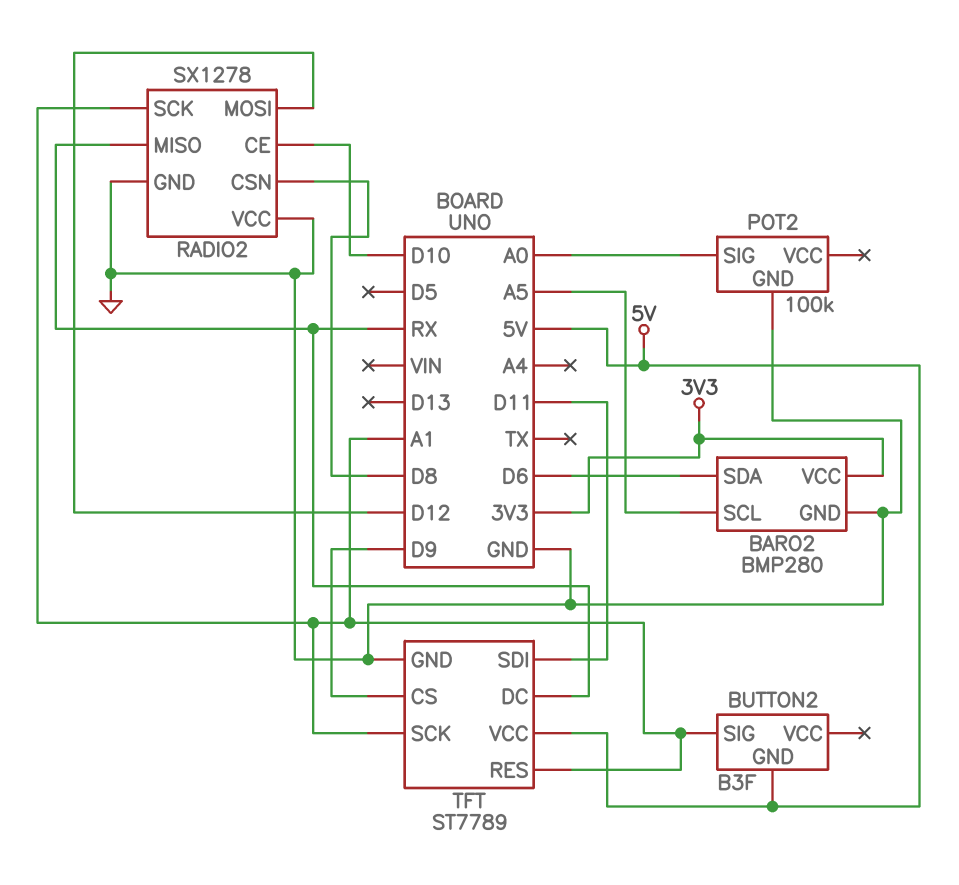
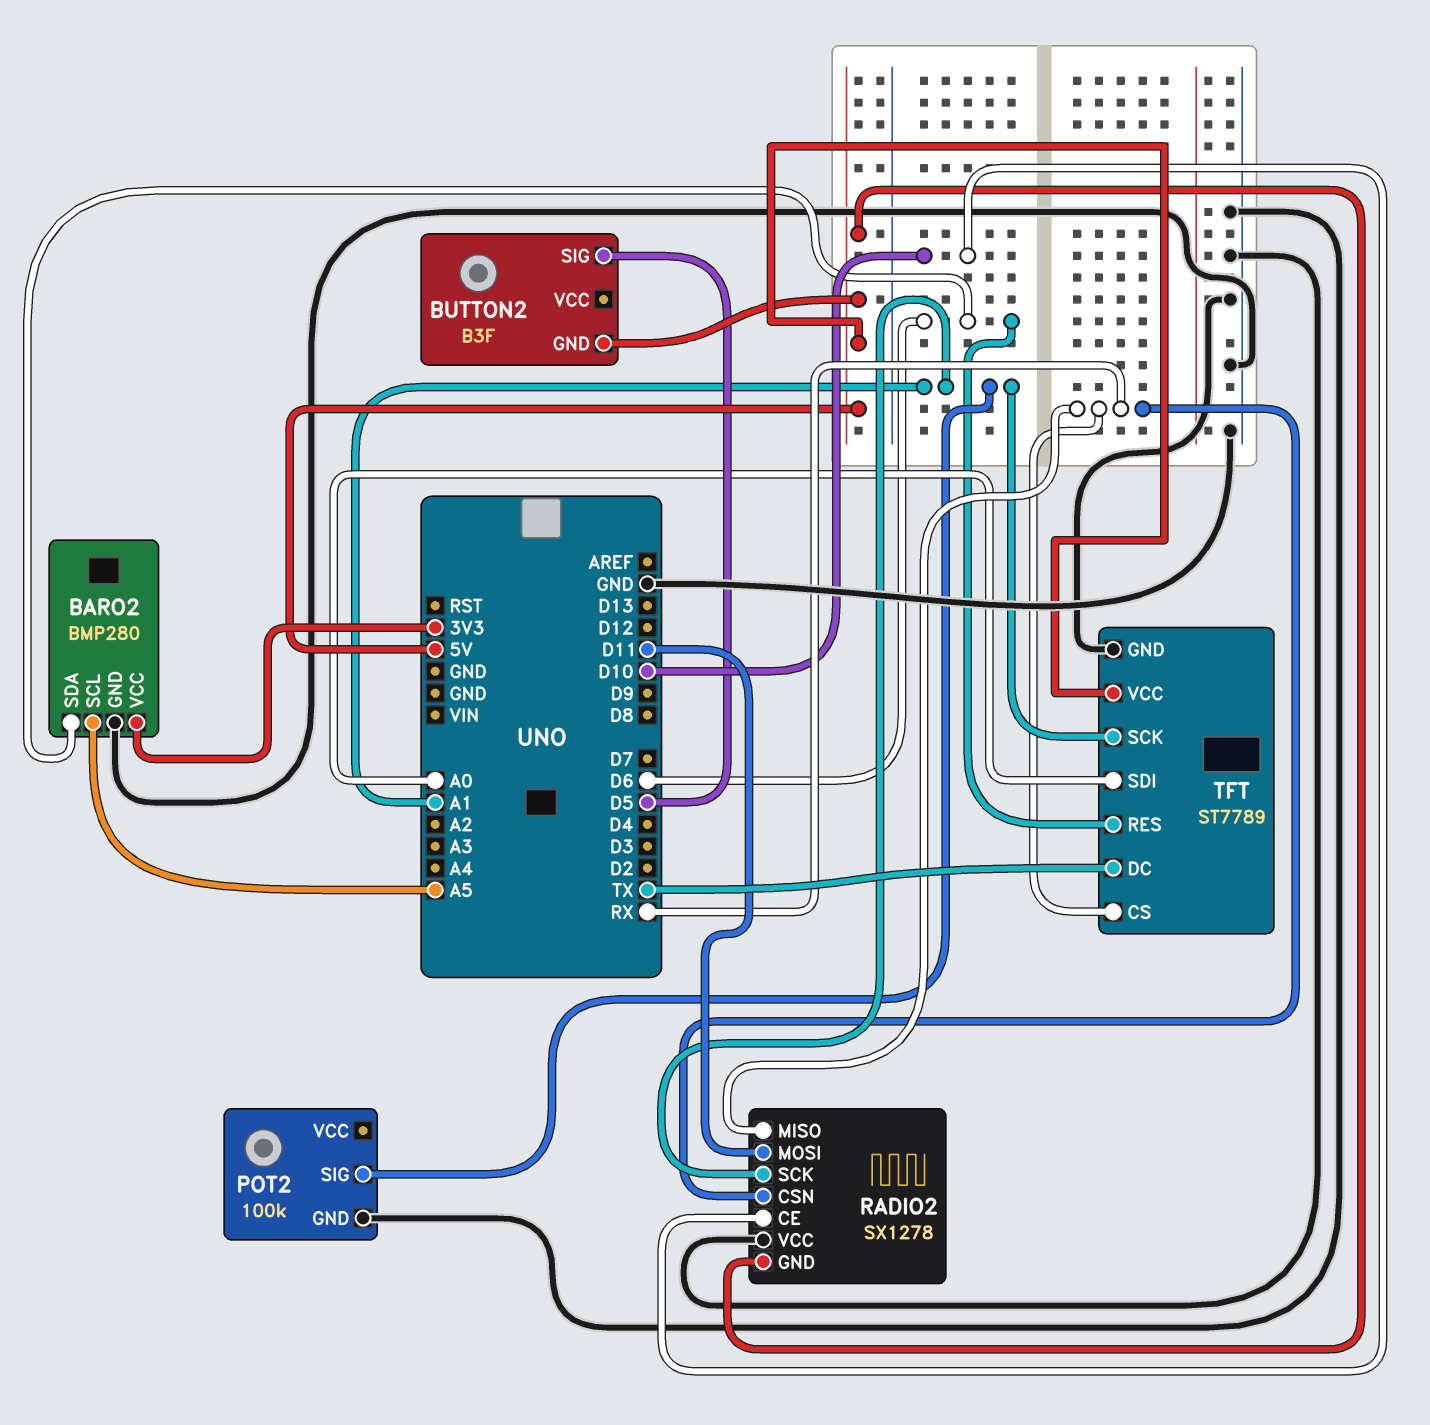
BUTTON2 pin SIG: A1 -> D5
POT2 pin SIG: A0 -> A1
RADIO2 pin CSN: D8 -> RX
RADIO2 pin GND: GND -> 5V
RADIO2 pin MOSI: D12 -> D11
TFT pin CS: D9 -> RX
TFT pin DC: RX -> TX
TFT pin RES: A1 -> D6
TFT pin SDI: D11 -> A0

